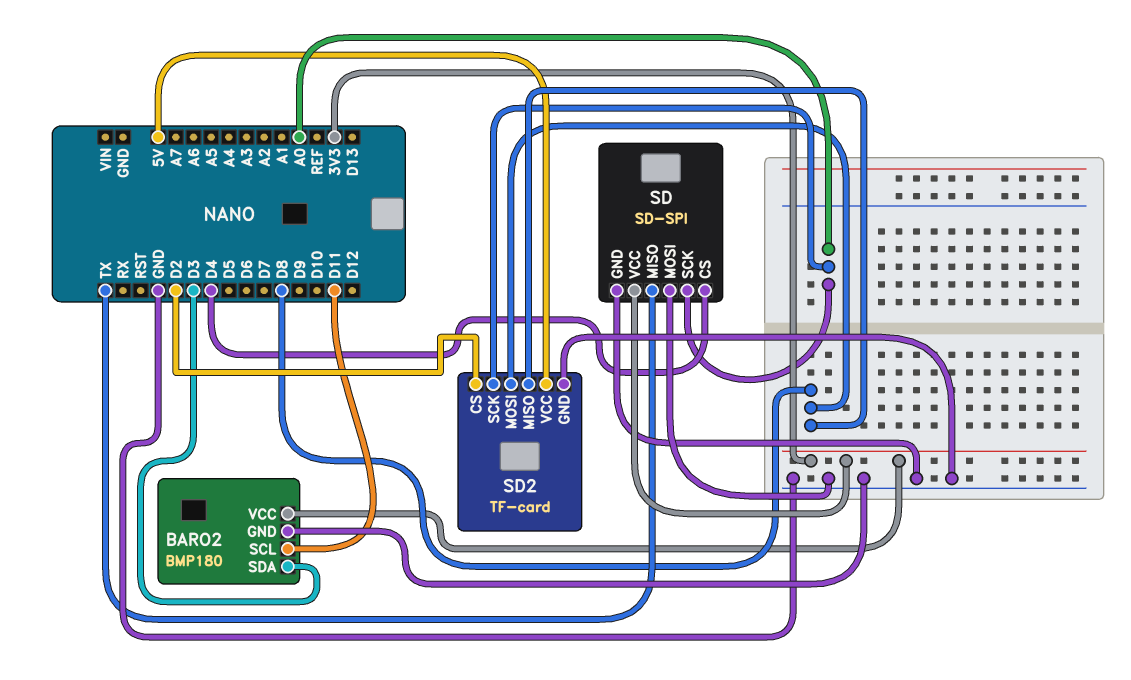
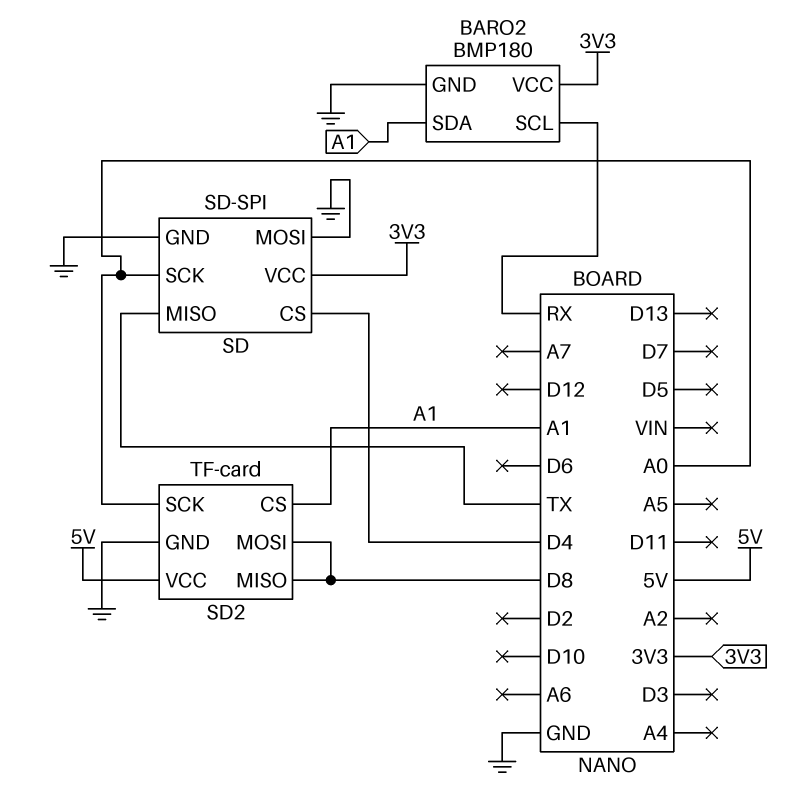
BARO2 pin SCL: D11 -> RX
BARO2 pin SDA: D3 -> A1
SD2 pin CS: D2 -> A1

